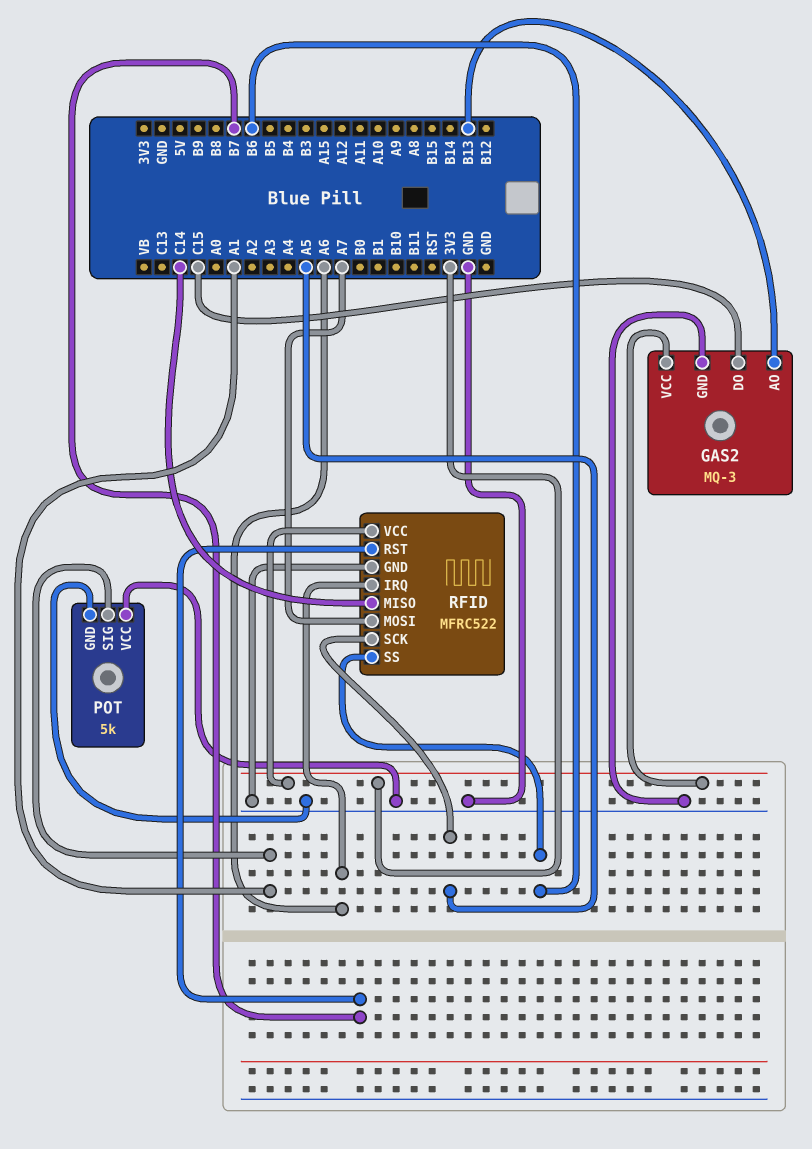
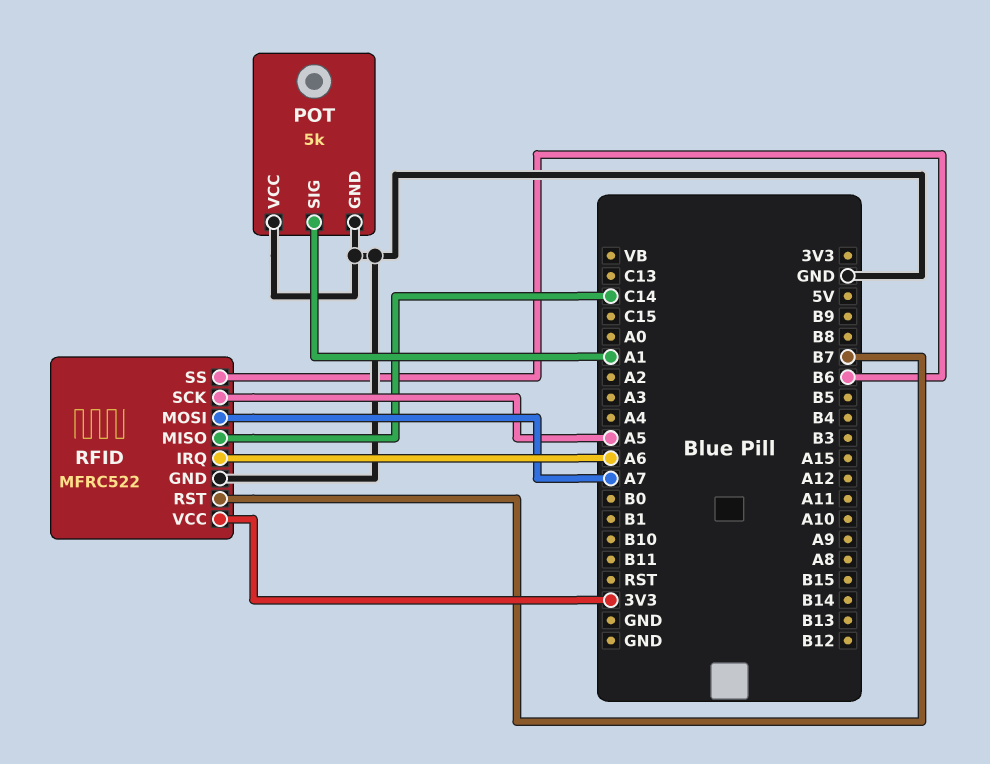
GAS2: MQ-3 -> none
GAS2 pin AO: B13 -> none
GAS2 pin DO: C15 -> none
GAS2 pin GND: GND -> none
GAS2 pin VCC: 3V3 -> none

